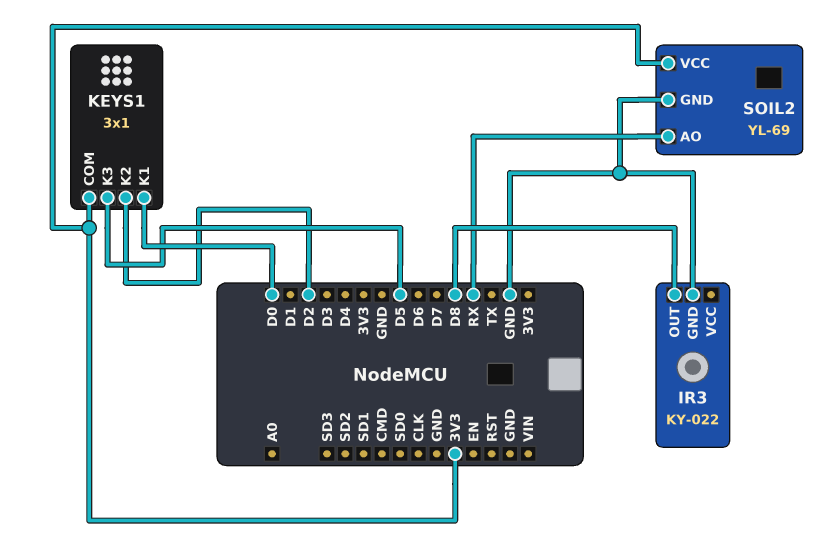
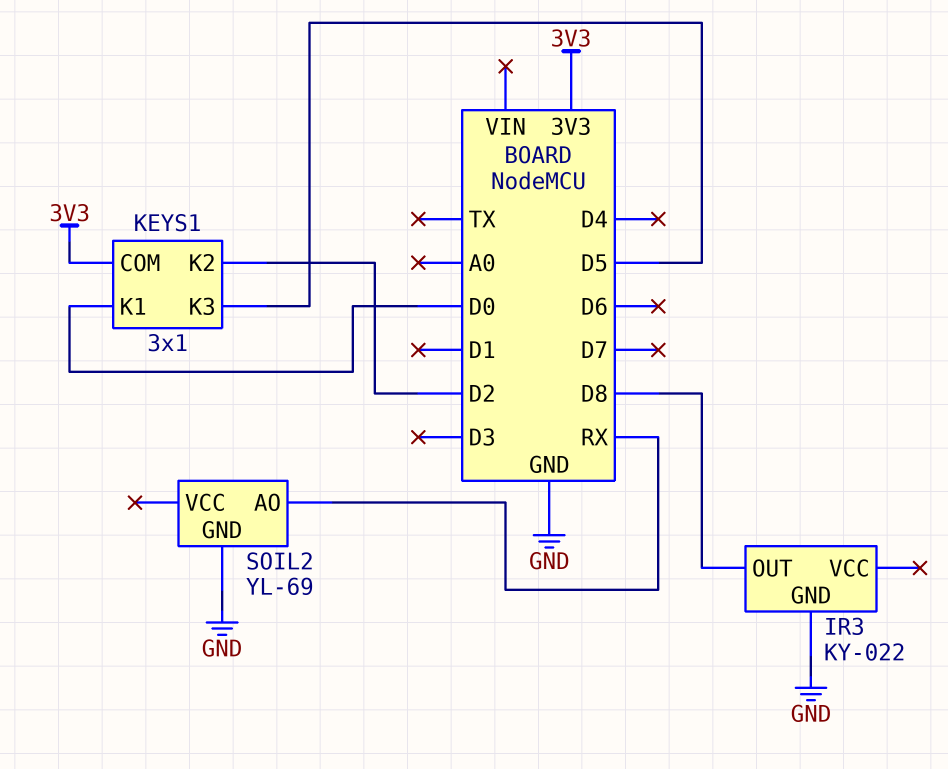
SOIL2 pin VCC: 3V3 -> none

